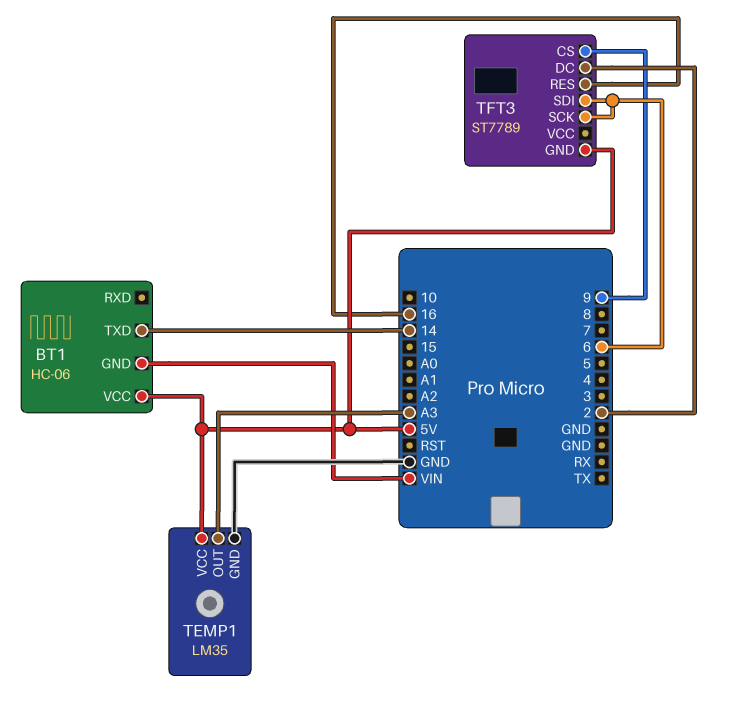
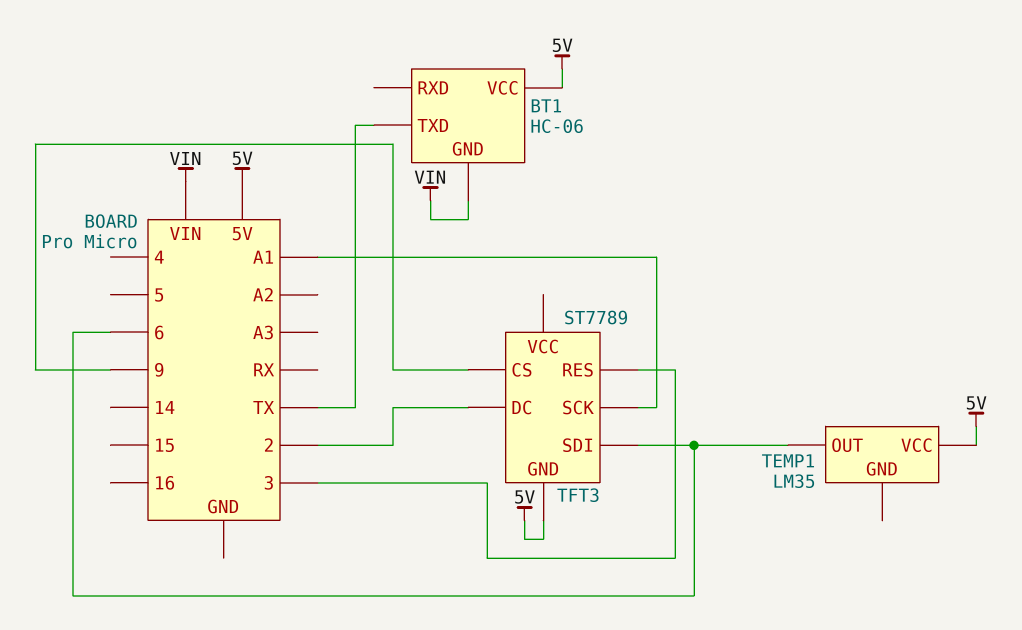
BT1 pin TXD: 14 -> TX
TEMP1 pin GND: GND -> none
TEMP1 pin OUT: A3 -> 6
TFT3 pin RES: 16 -> 3
TFT3 pin SCK: 6 -> A1

